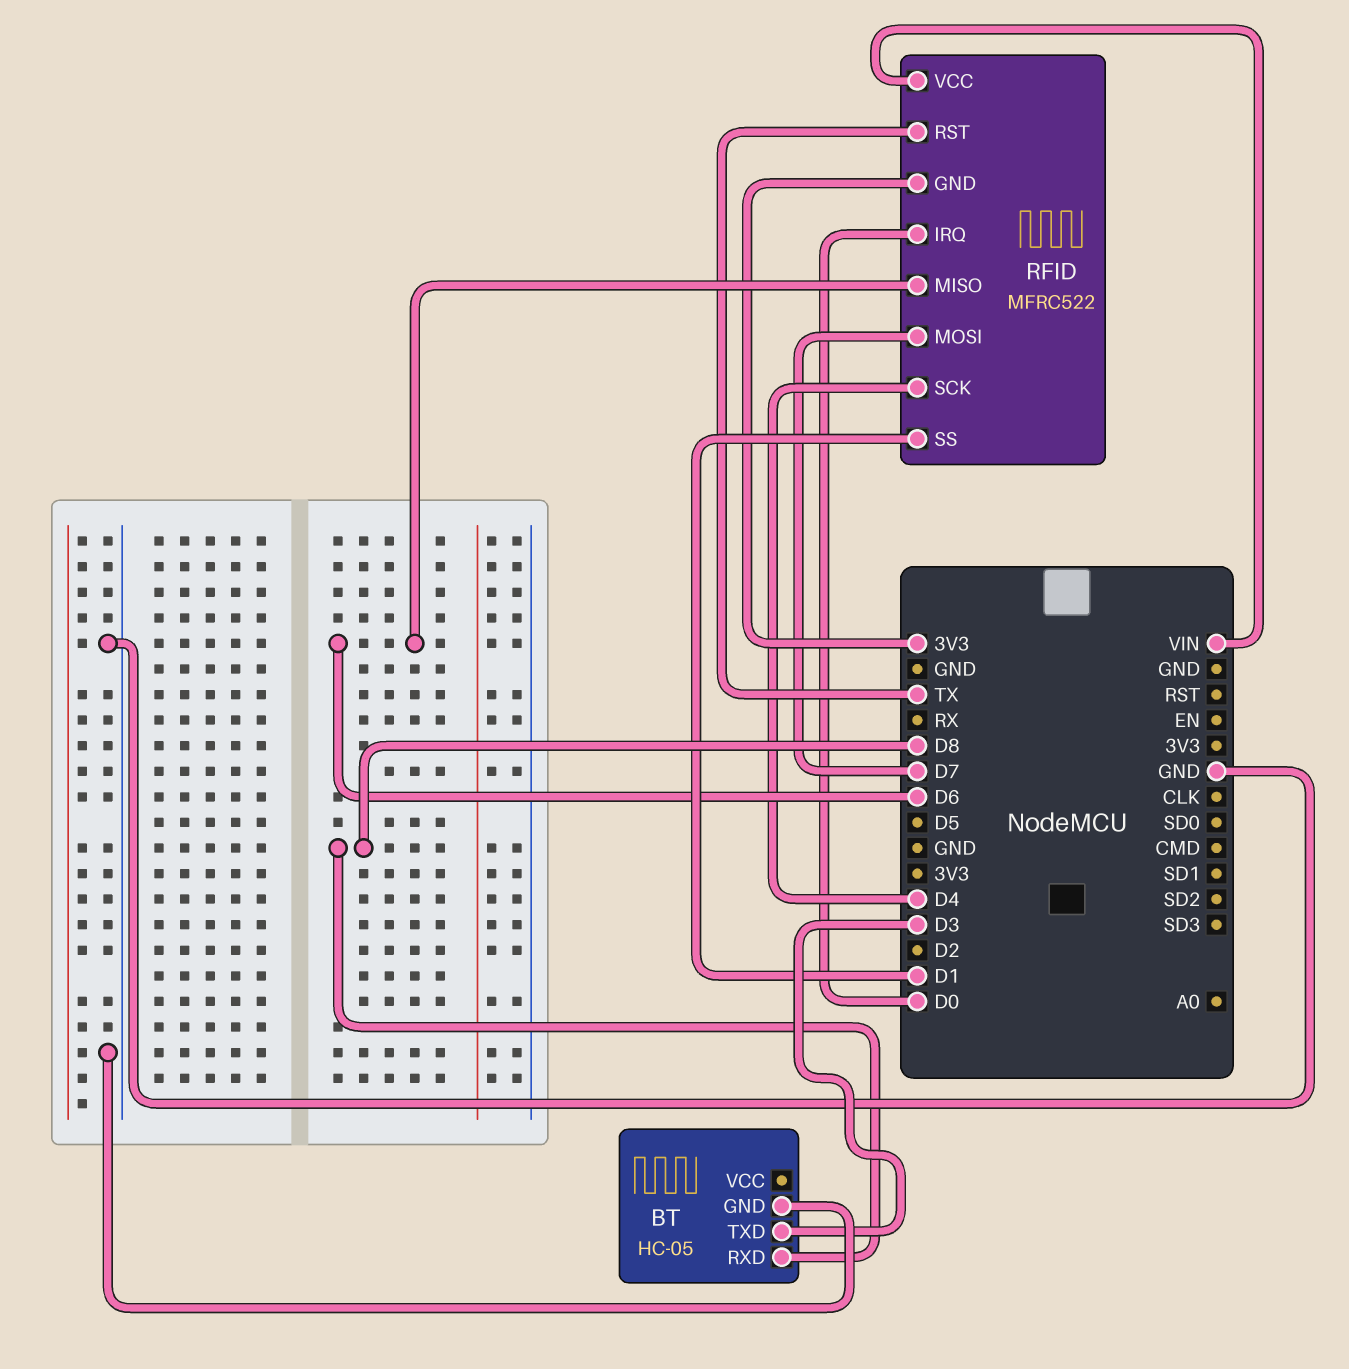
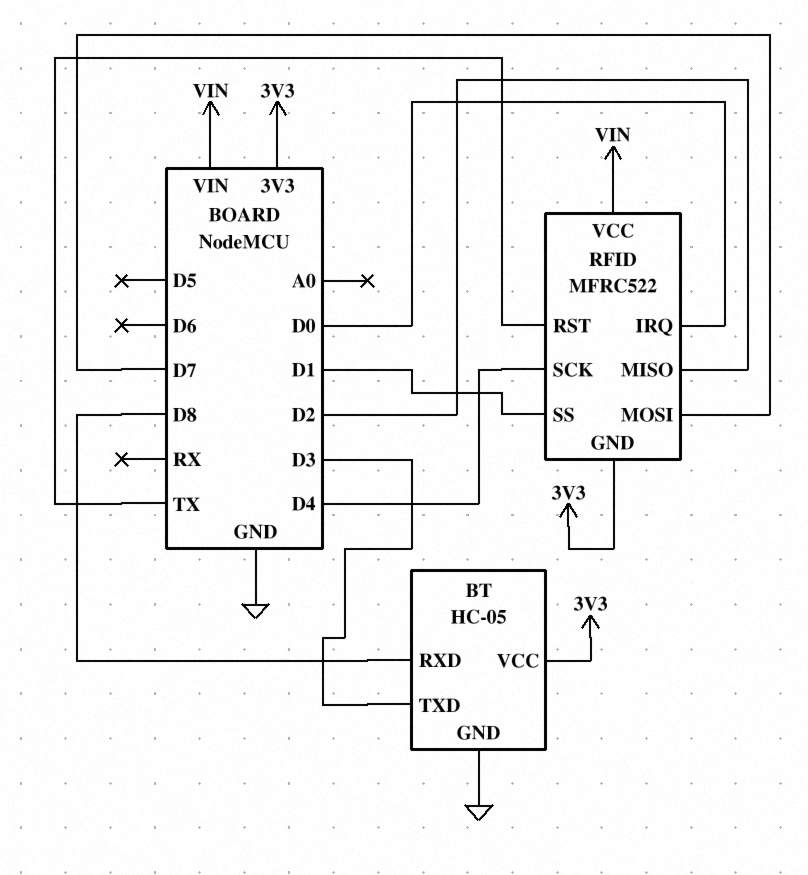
BT pin VCC: none -> 3V3
RFID pin MISO: D6 -> D2

